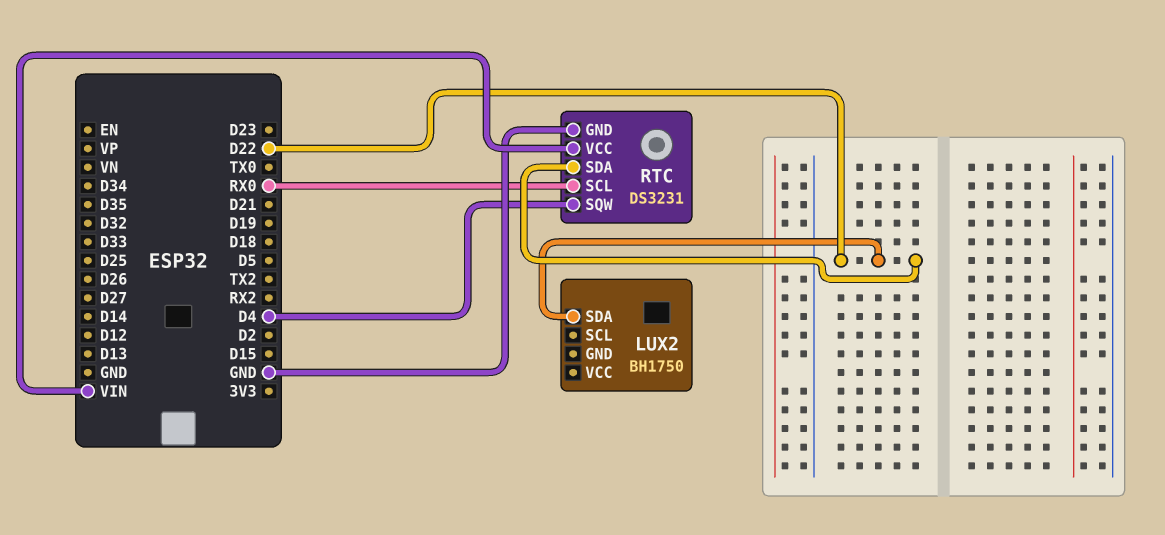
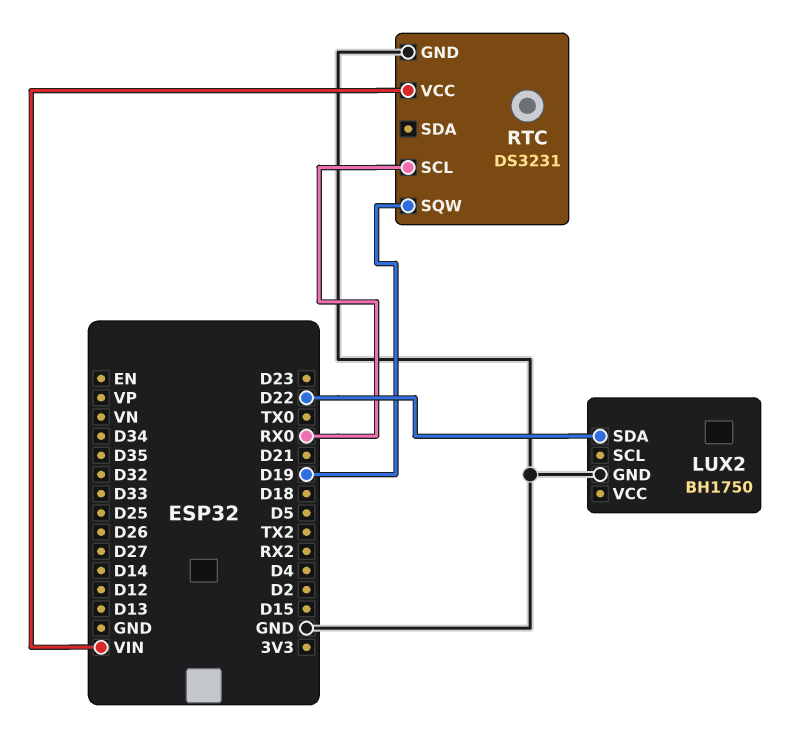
LUX2 pin GND: none -> GND
RTC pin SDA: D22 -> none
RTC pin SQW: D4 -> D19

